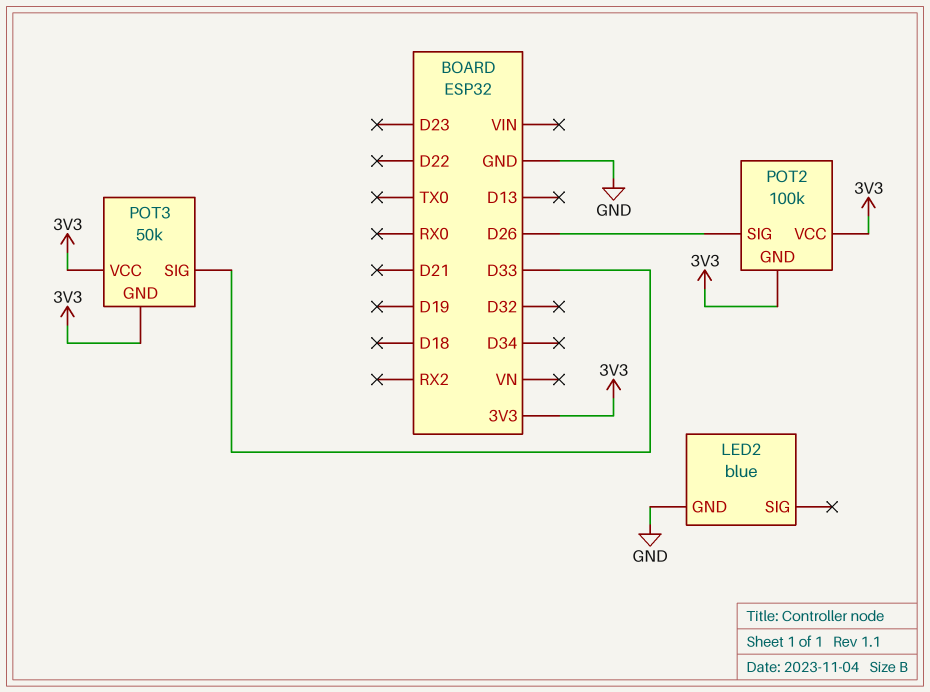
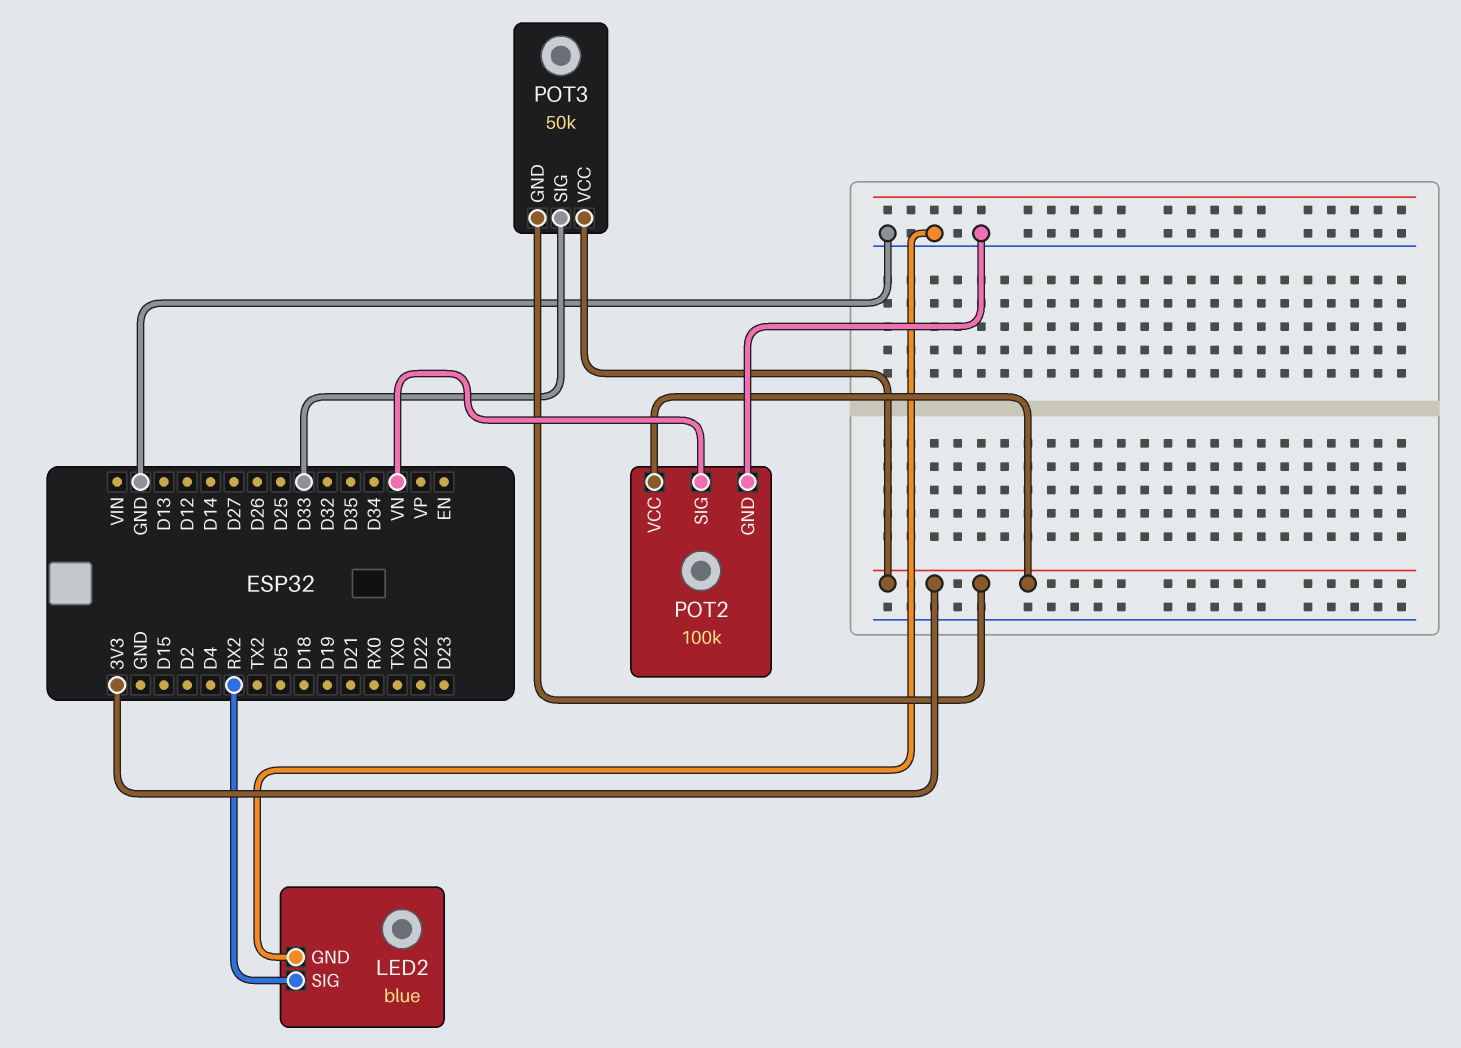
LED2 pin SIG: none -> RX2
POT2 pin GND: 3V3 -> GND
POT2 pin SIG: D26 -> VN

